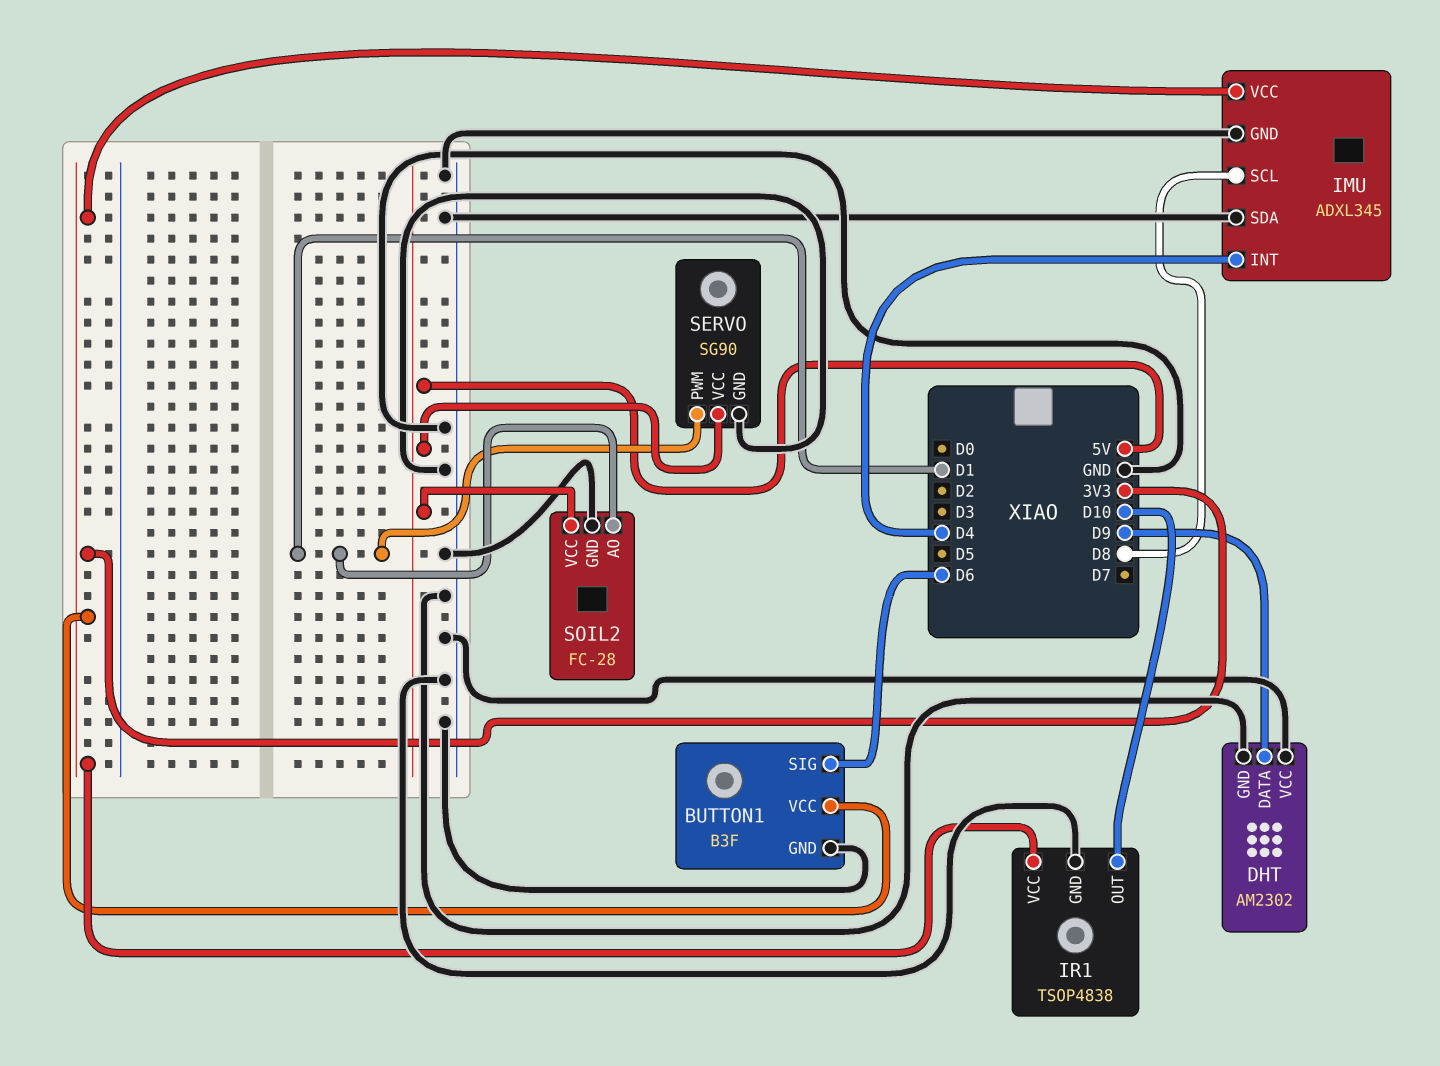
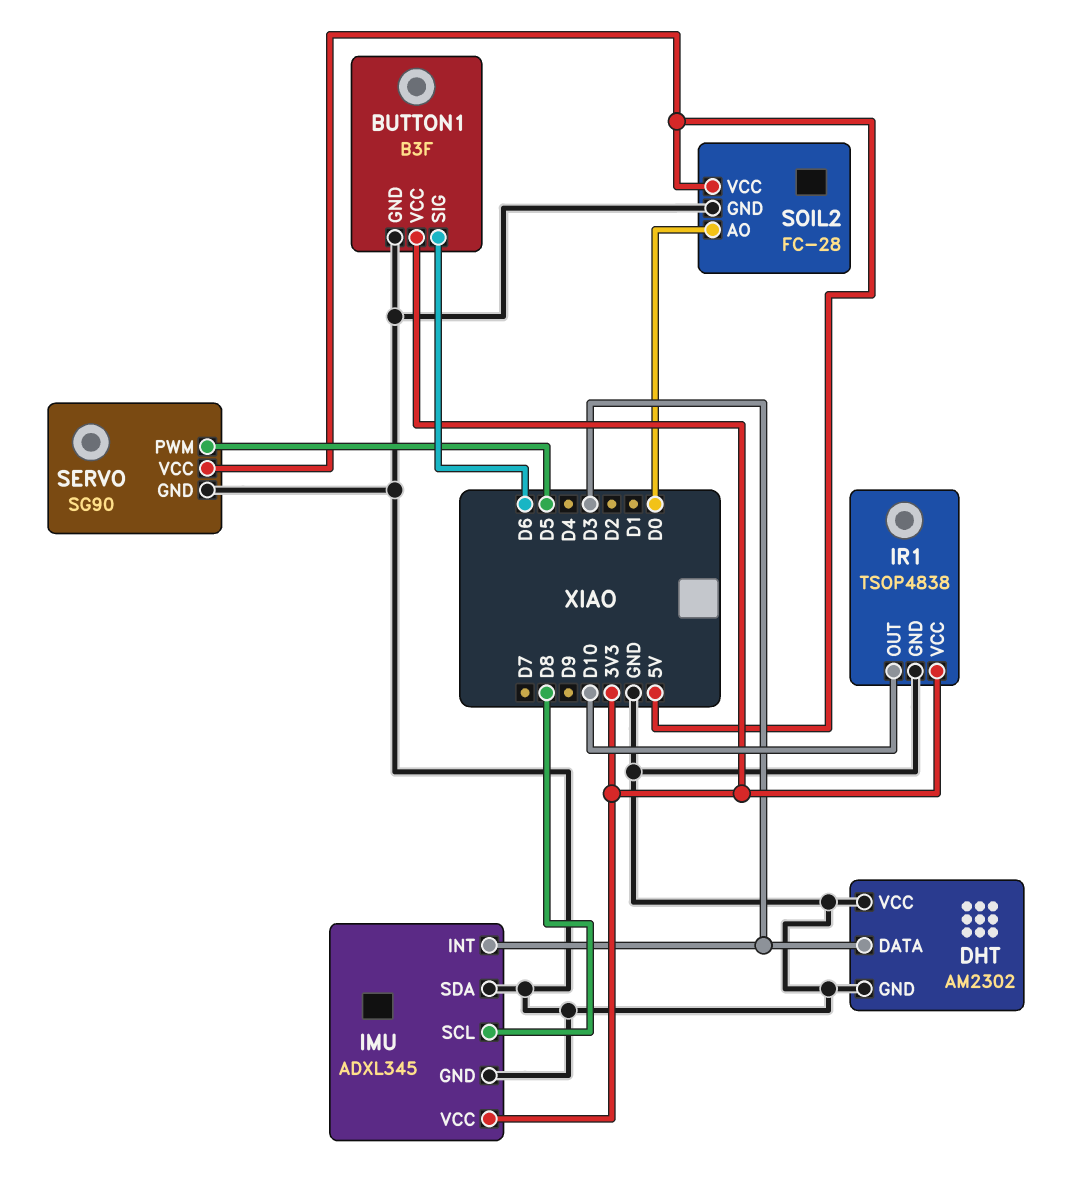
DHT pin DATA: D9 -> D3
IMU pin INT: D4 -> D3
SERVO pin PWM: D1 -> D5
SOIL2 pin AO: D1 -> D0

